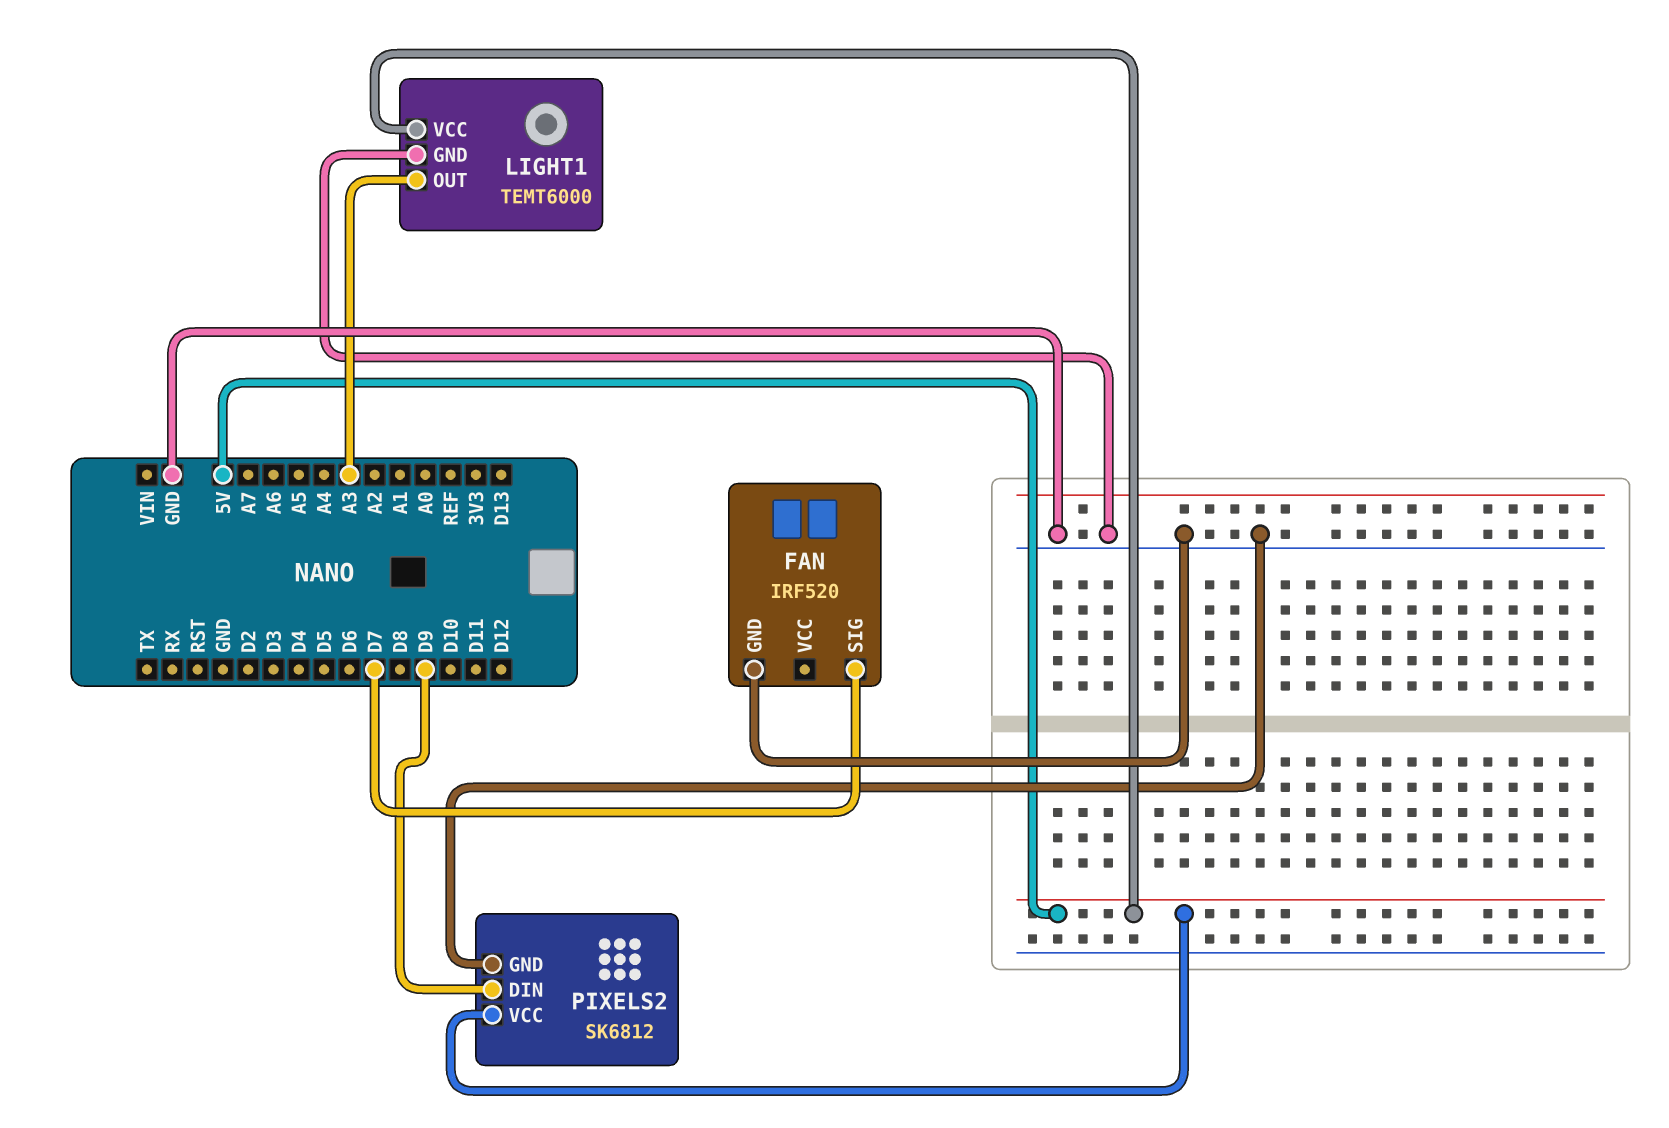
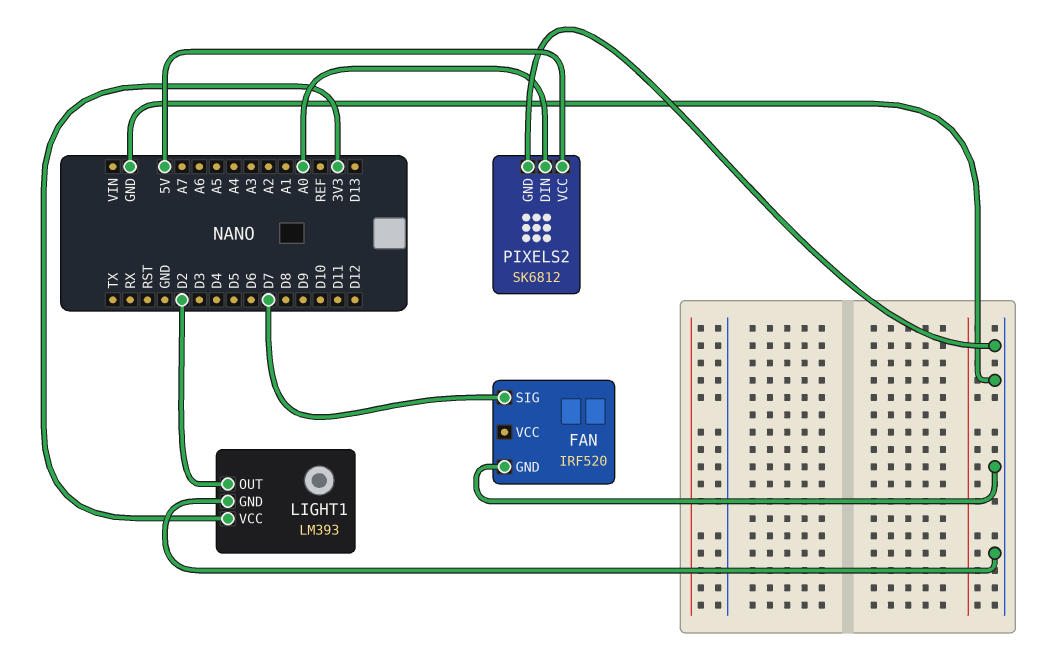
LIGHT1: TEMT6000 -> LM393
LIGHT1 pin OUT: A3 -> D2
LIGHT1 pin VCC: 5V -> 3V3
PIXELS2 pin DIN: D9 -> A0

